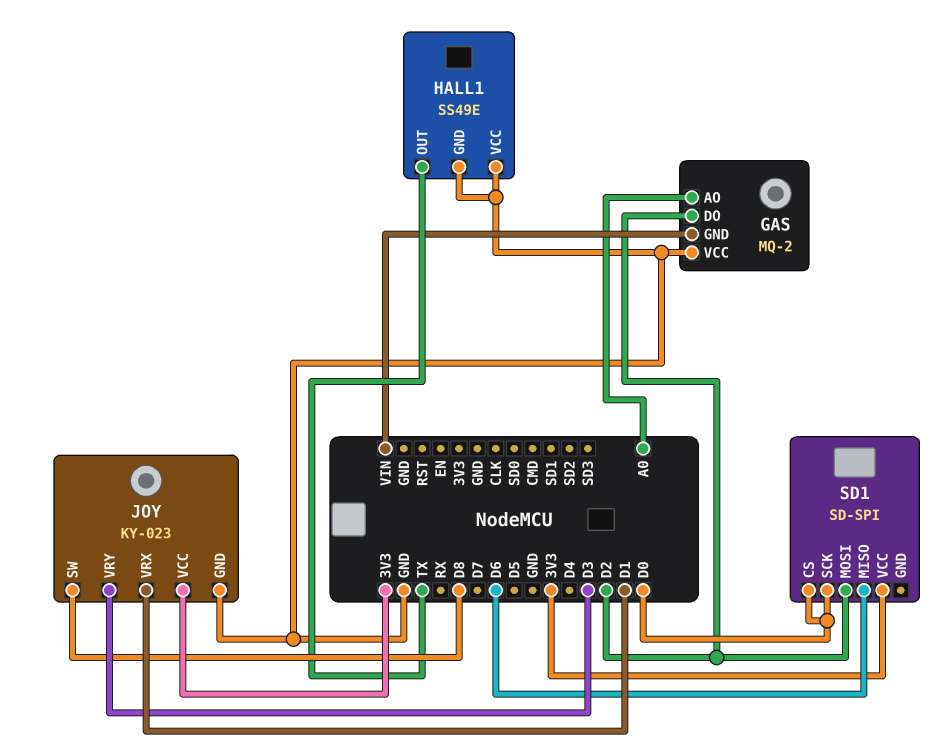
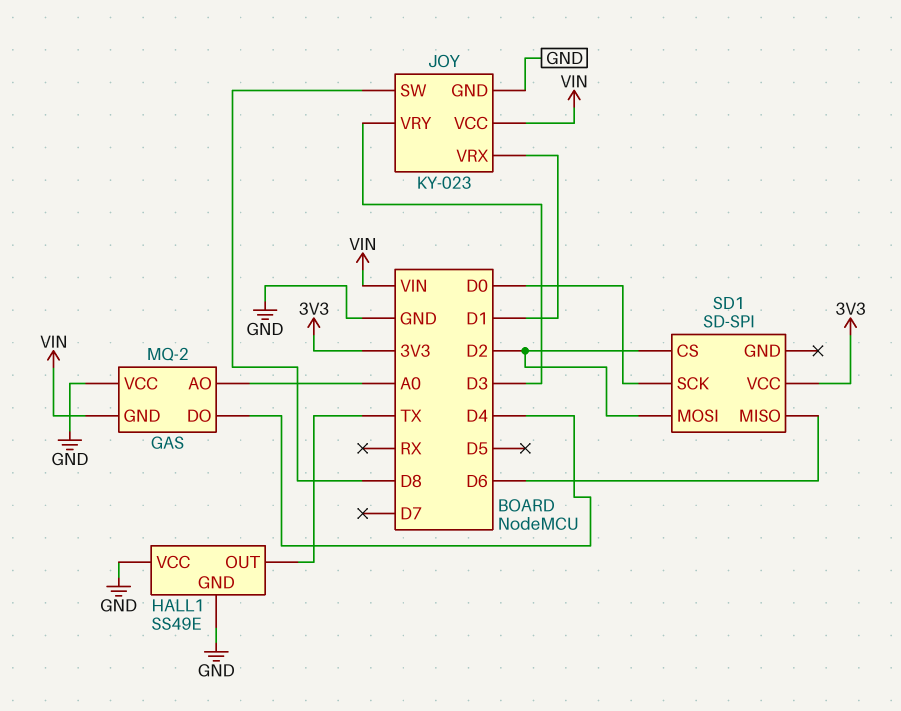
GAS pin DO: D2 -> D4
JOY pin VCC: 3V3 -> VIN
SD1 pin CS: D0 -> D2

